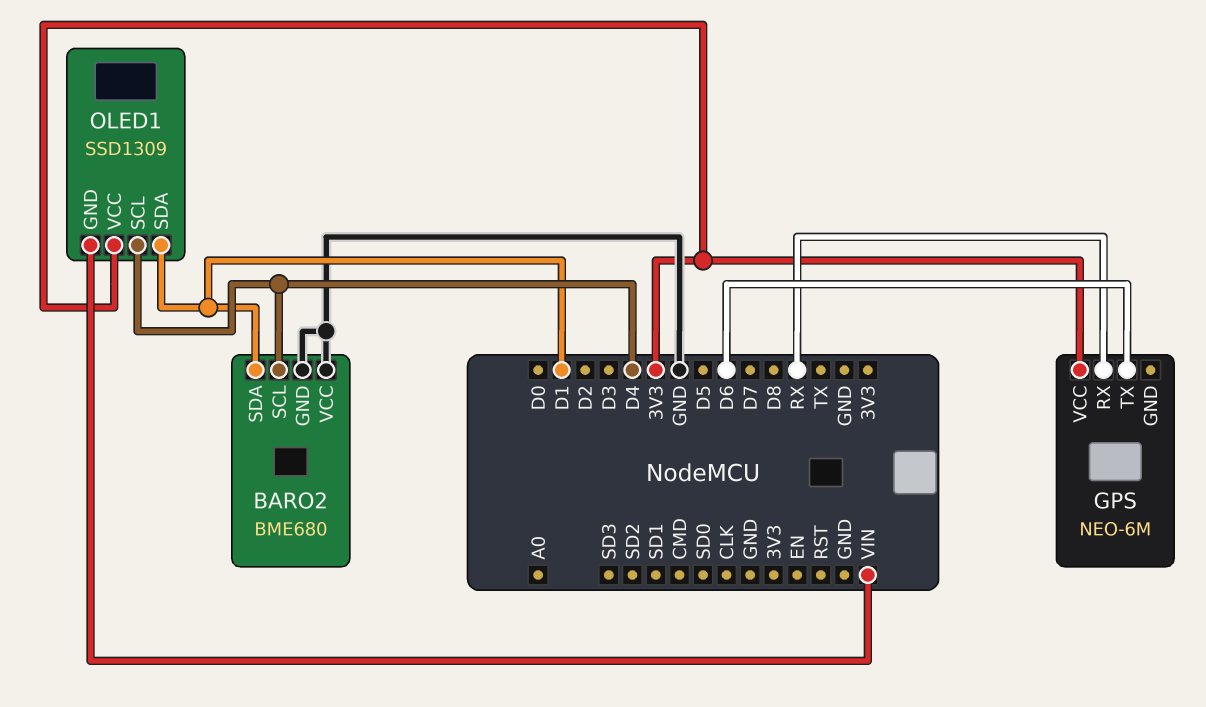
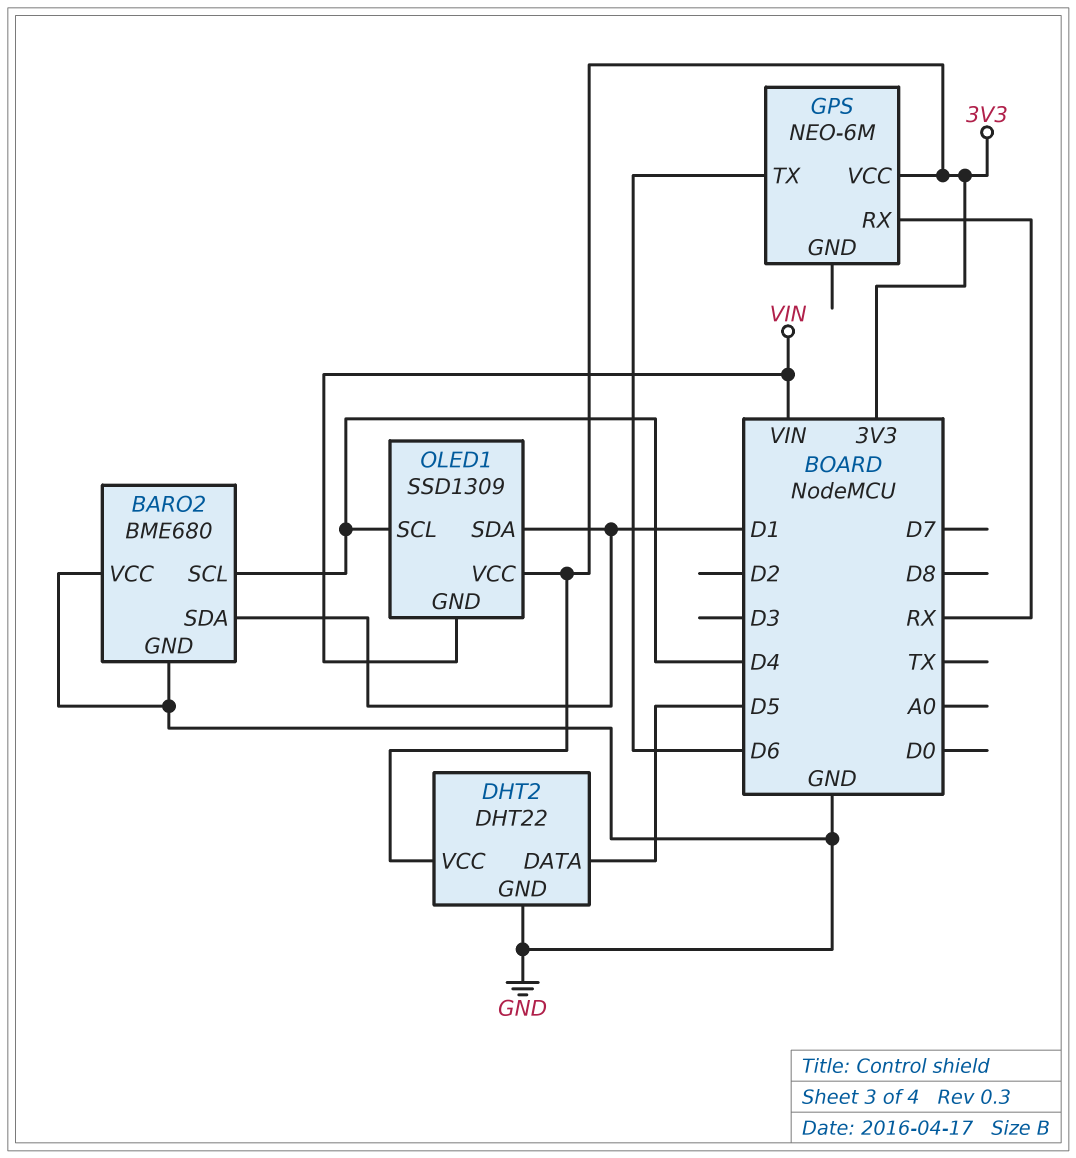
DHT2: none -> DHT22
DHT2 pin DATA: none -> D5
DHT2 pin GND: none -> GND
DHT2 pin VCC: none -> 3V3

